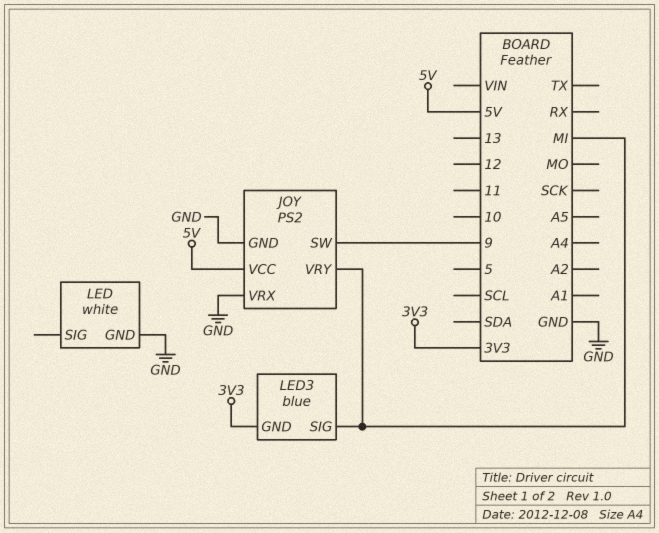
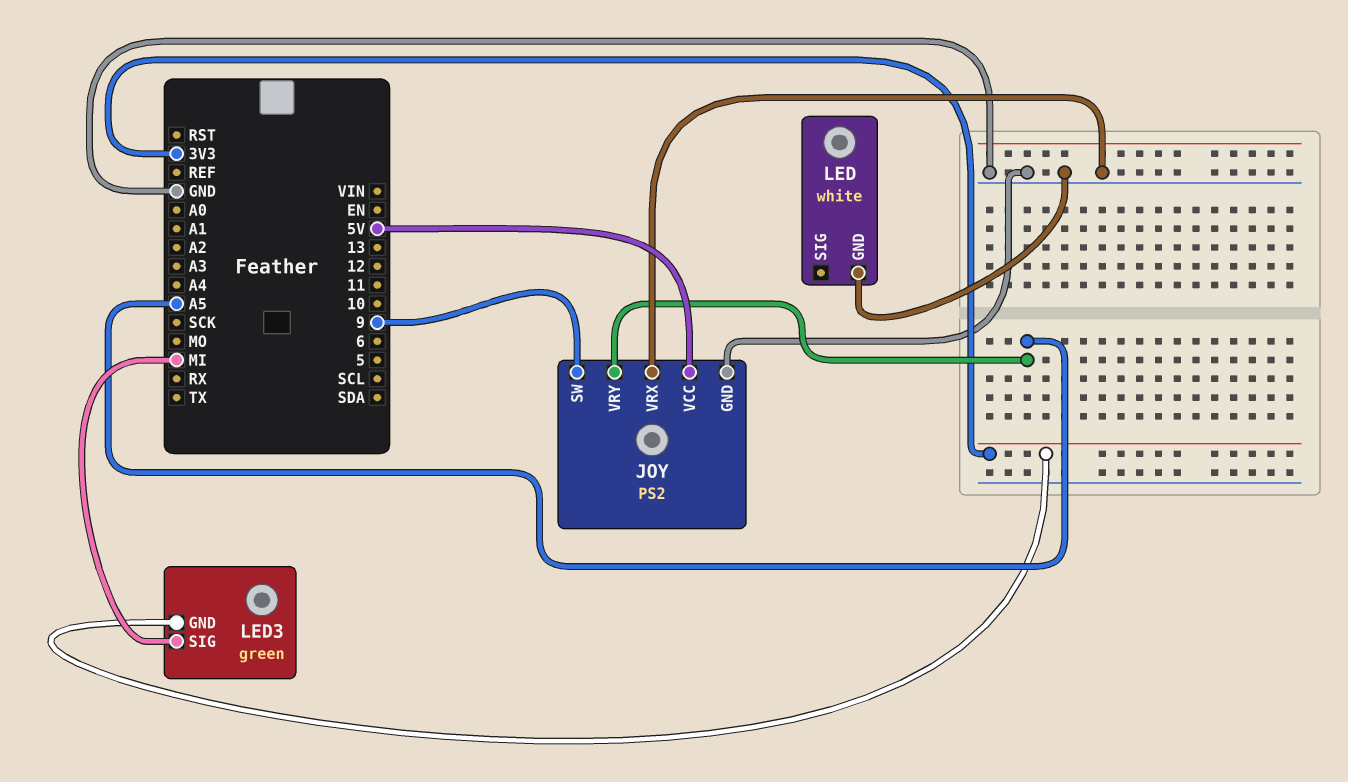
JOY pin VRY: MI -> A5
LED3: blue -> green

